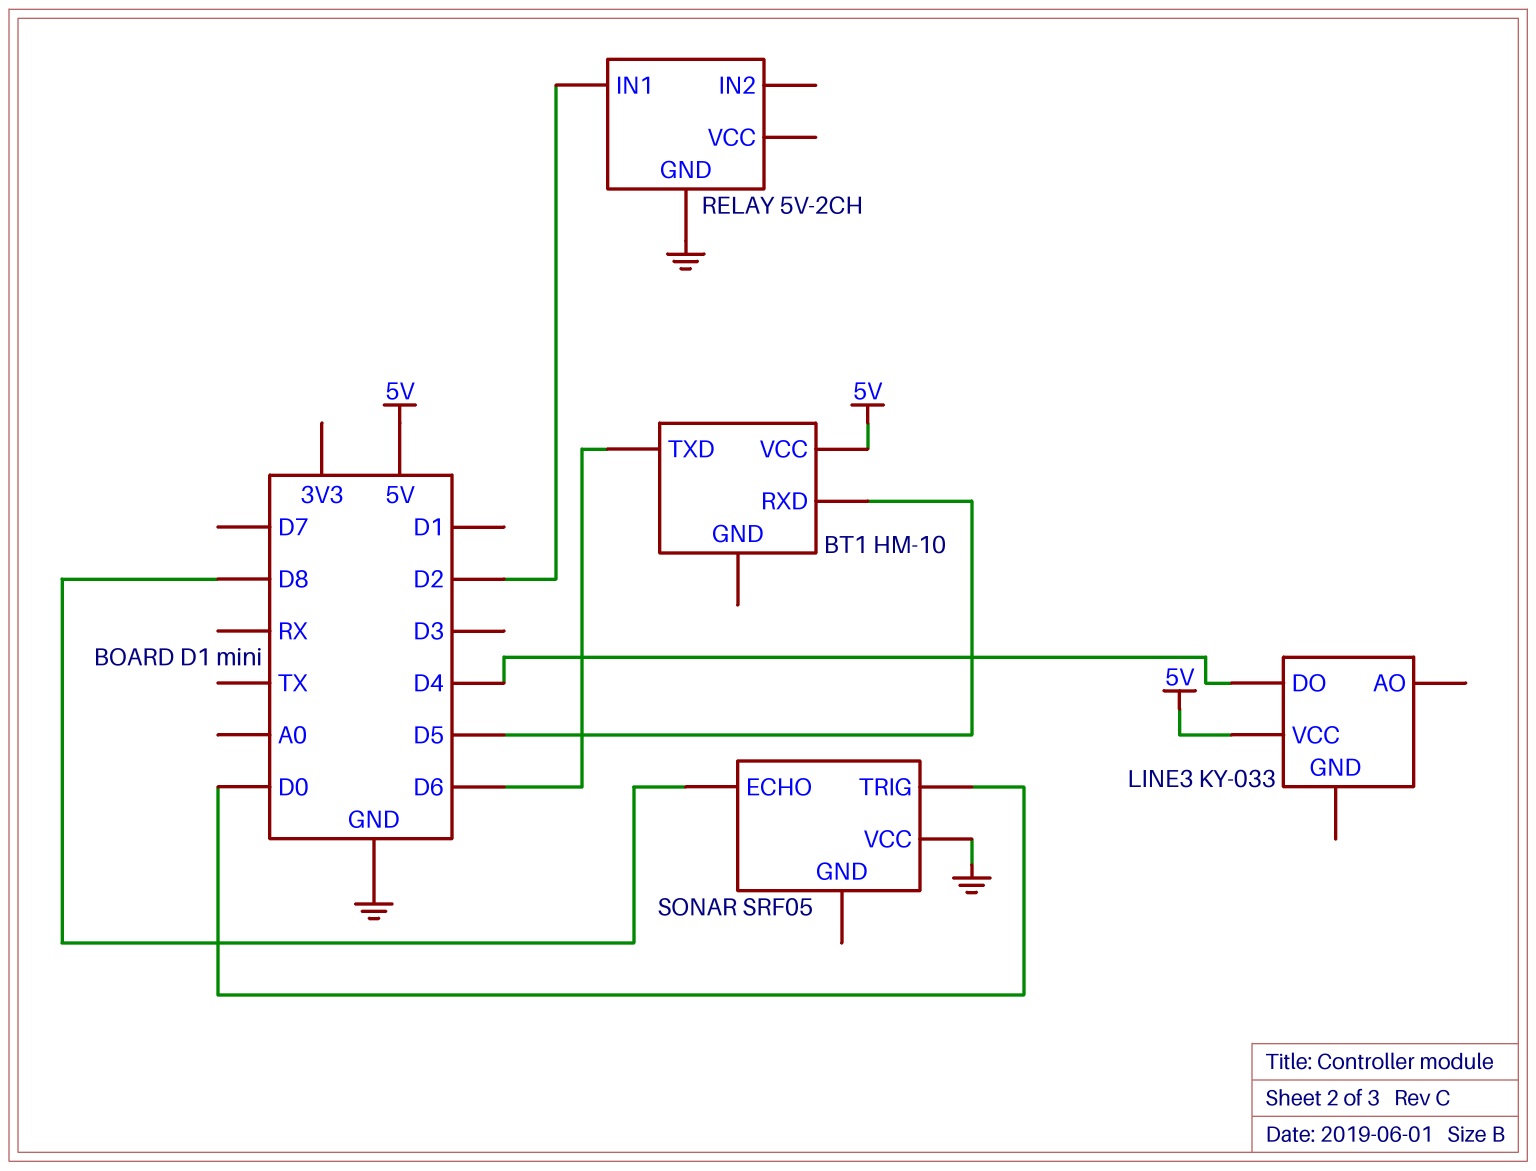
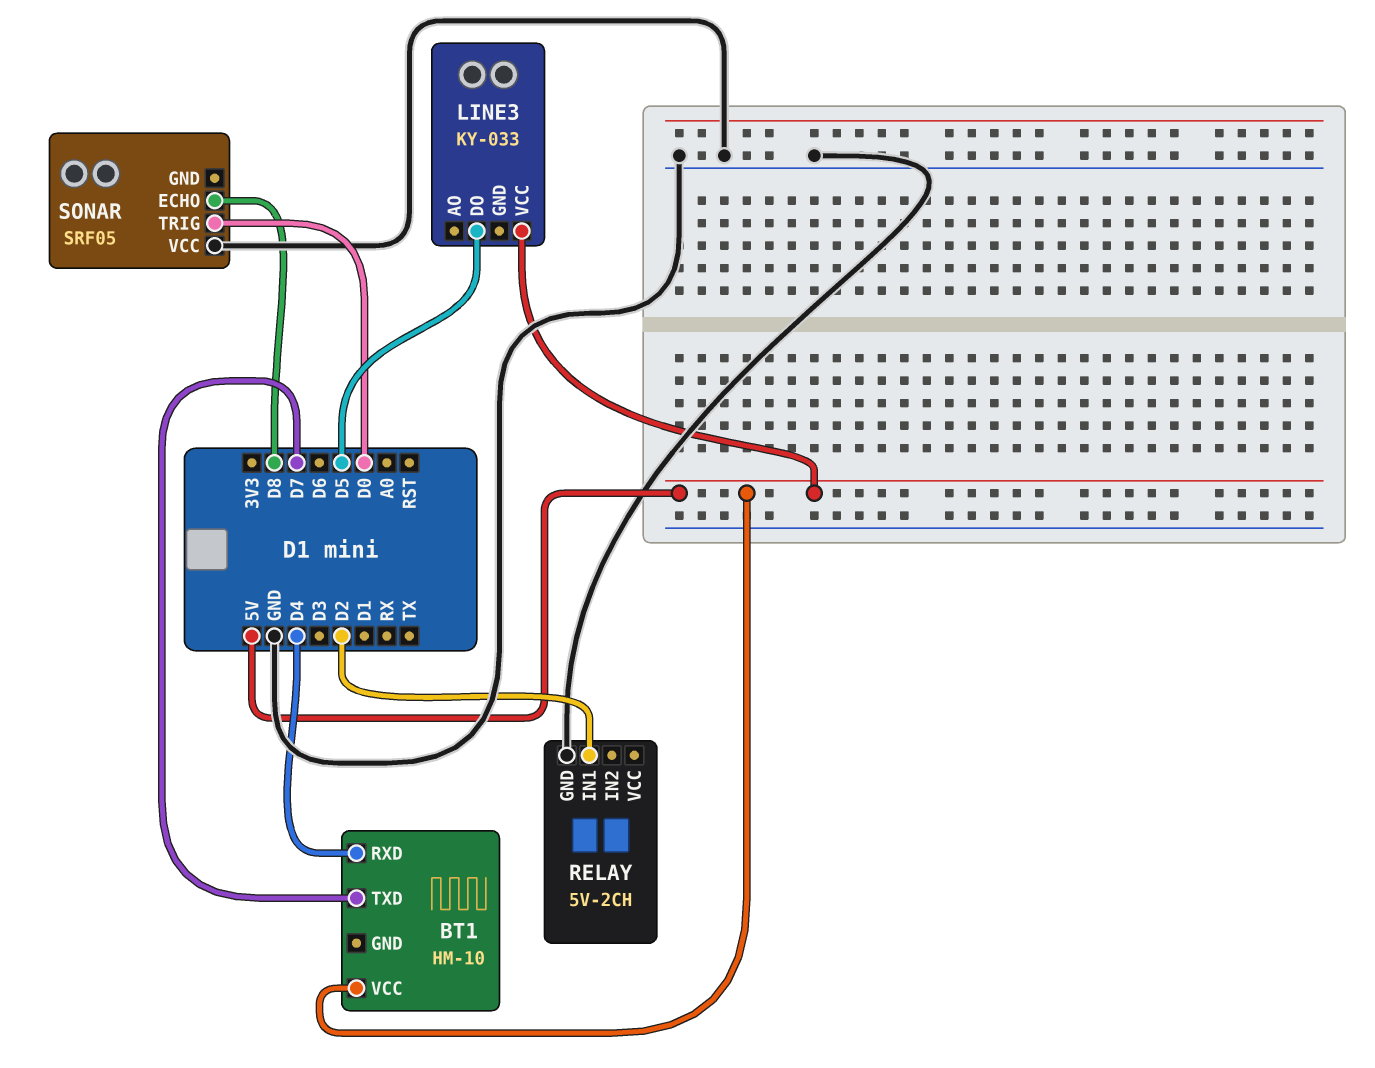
BT1 pin RXD: D5 -> D4
BT1 pin TXD: D6 -> D7
LINE3 pin DO: D4 -> D5

